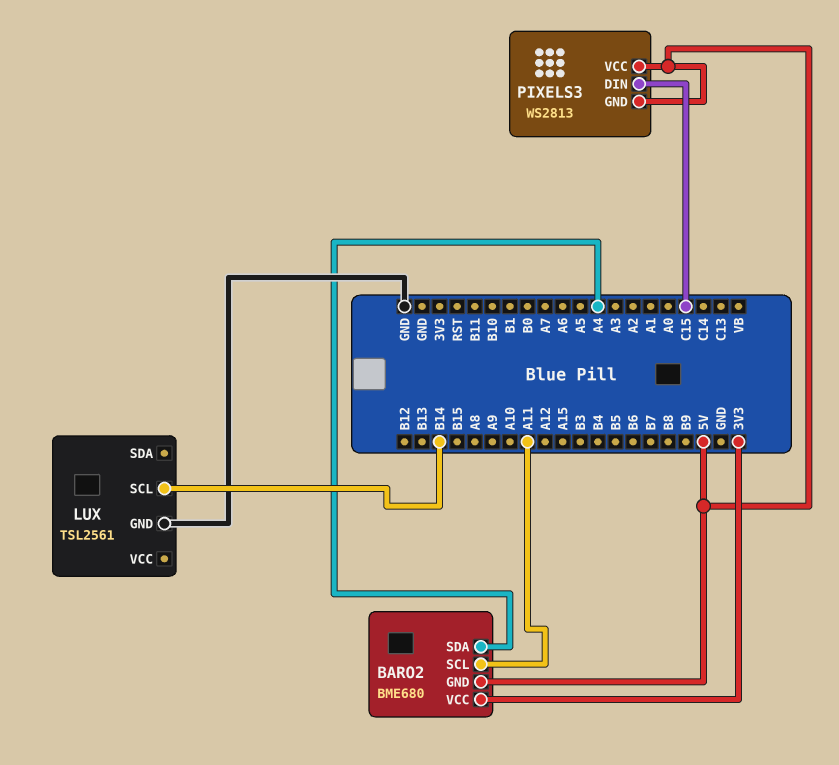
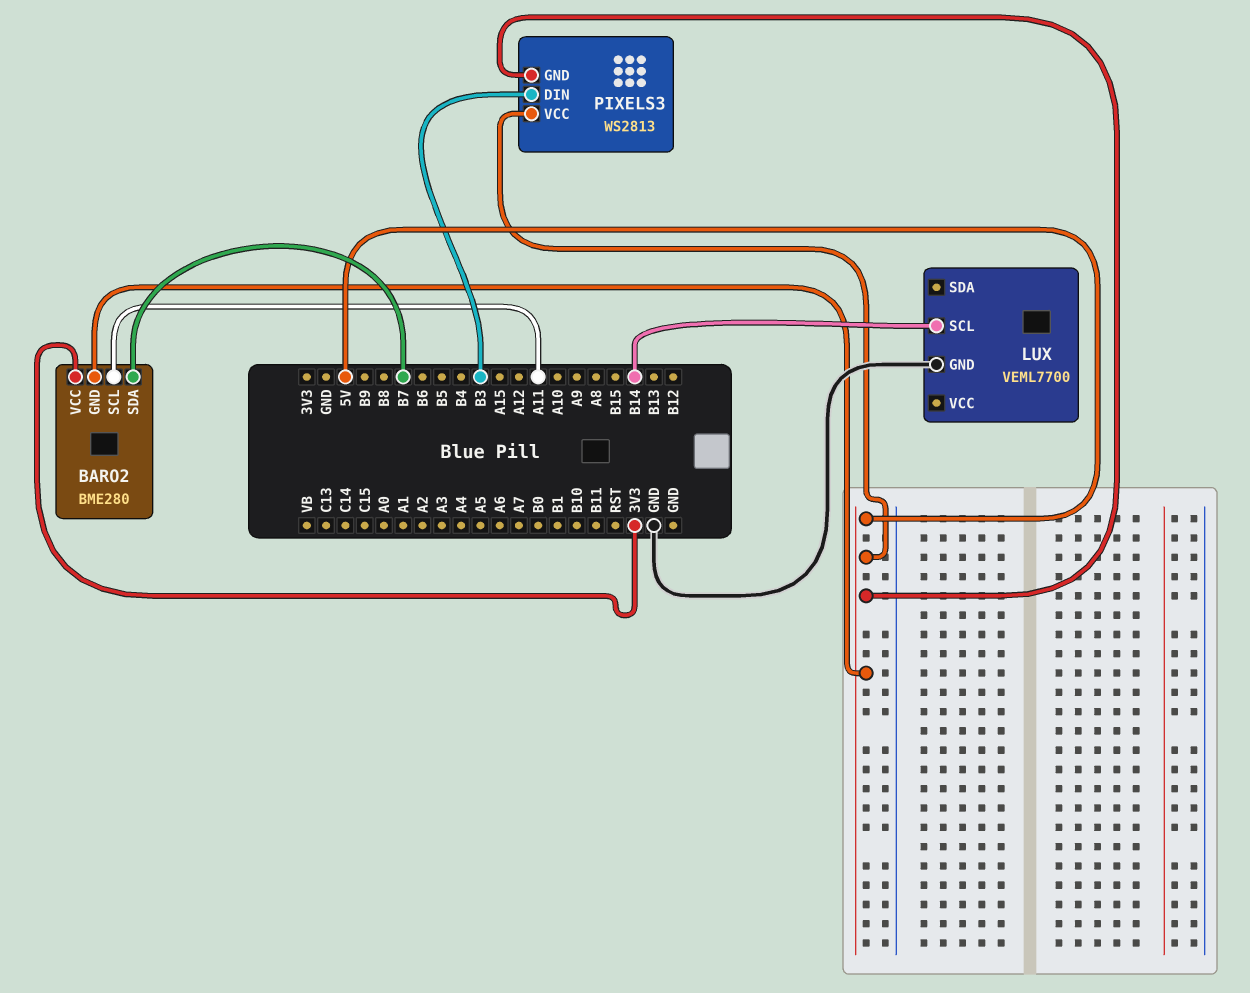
BARO2: BME680 -> BME280
BARO2 pin SDA: A4 -> B7
LUX: TSL2561 -> VEML7700
PIXELS3 pin DIN: C15 -> B3

